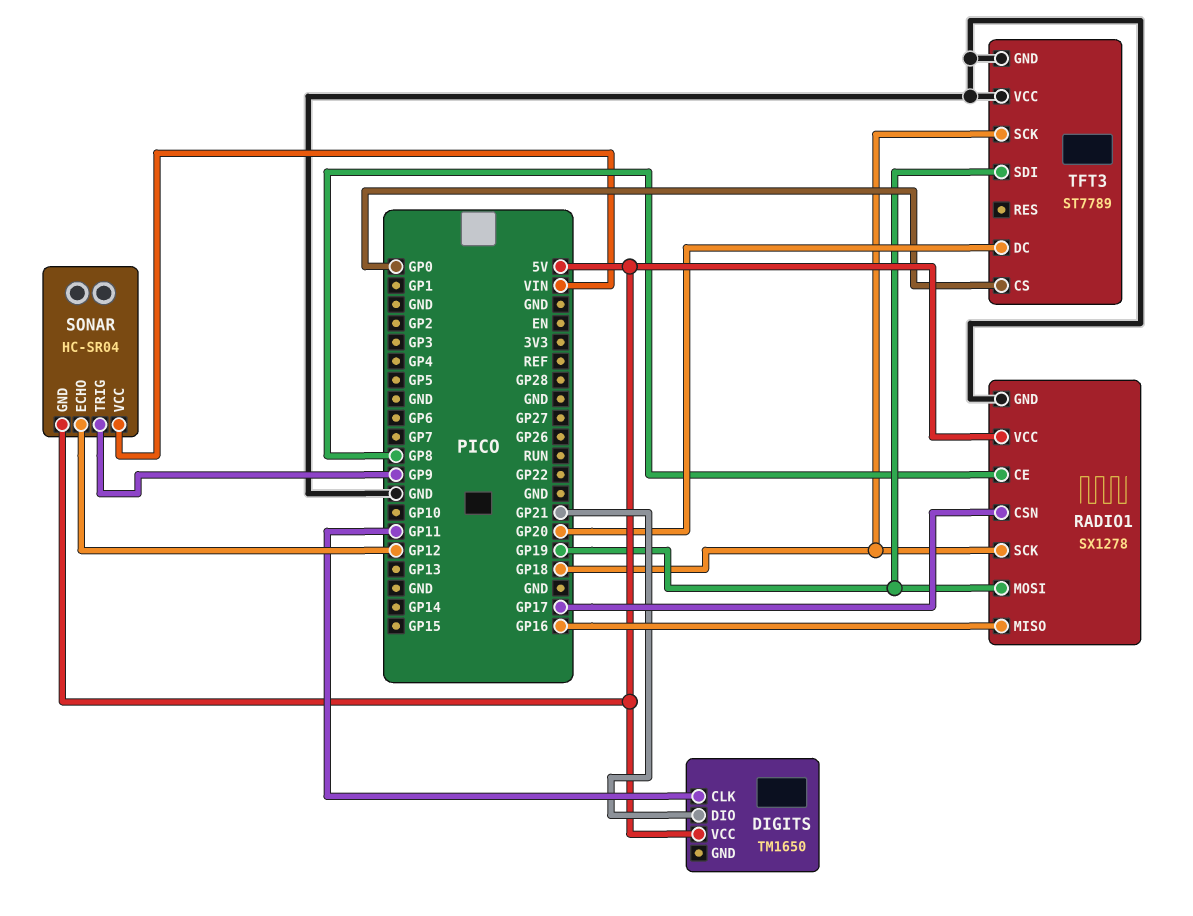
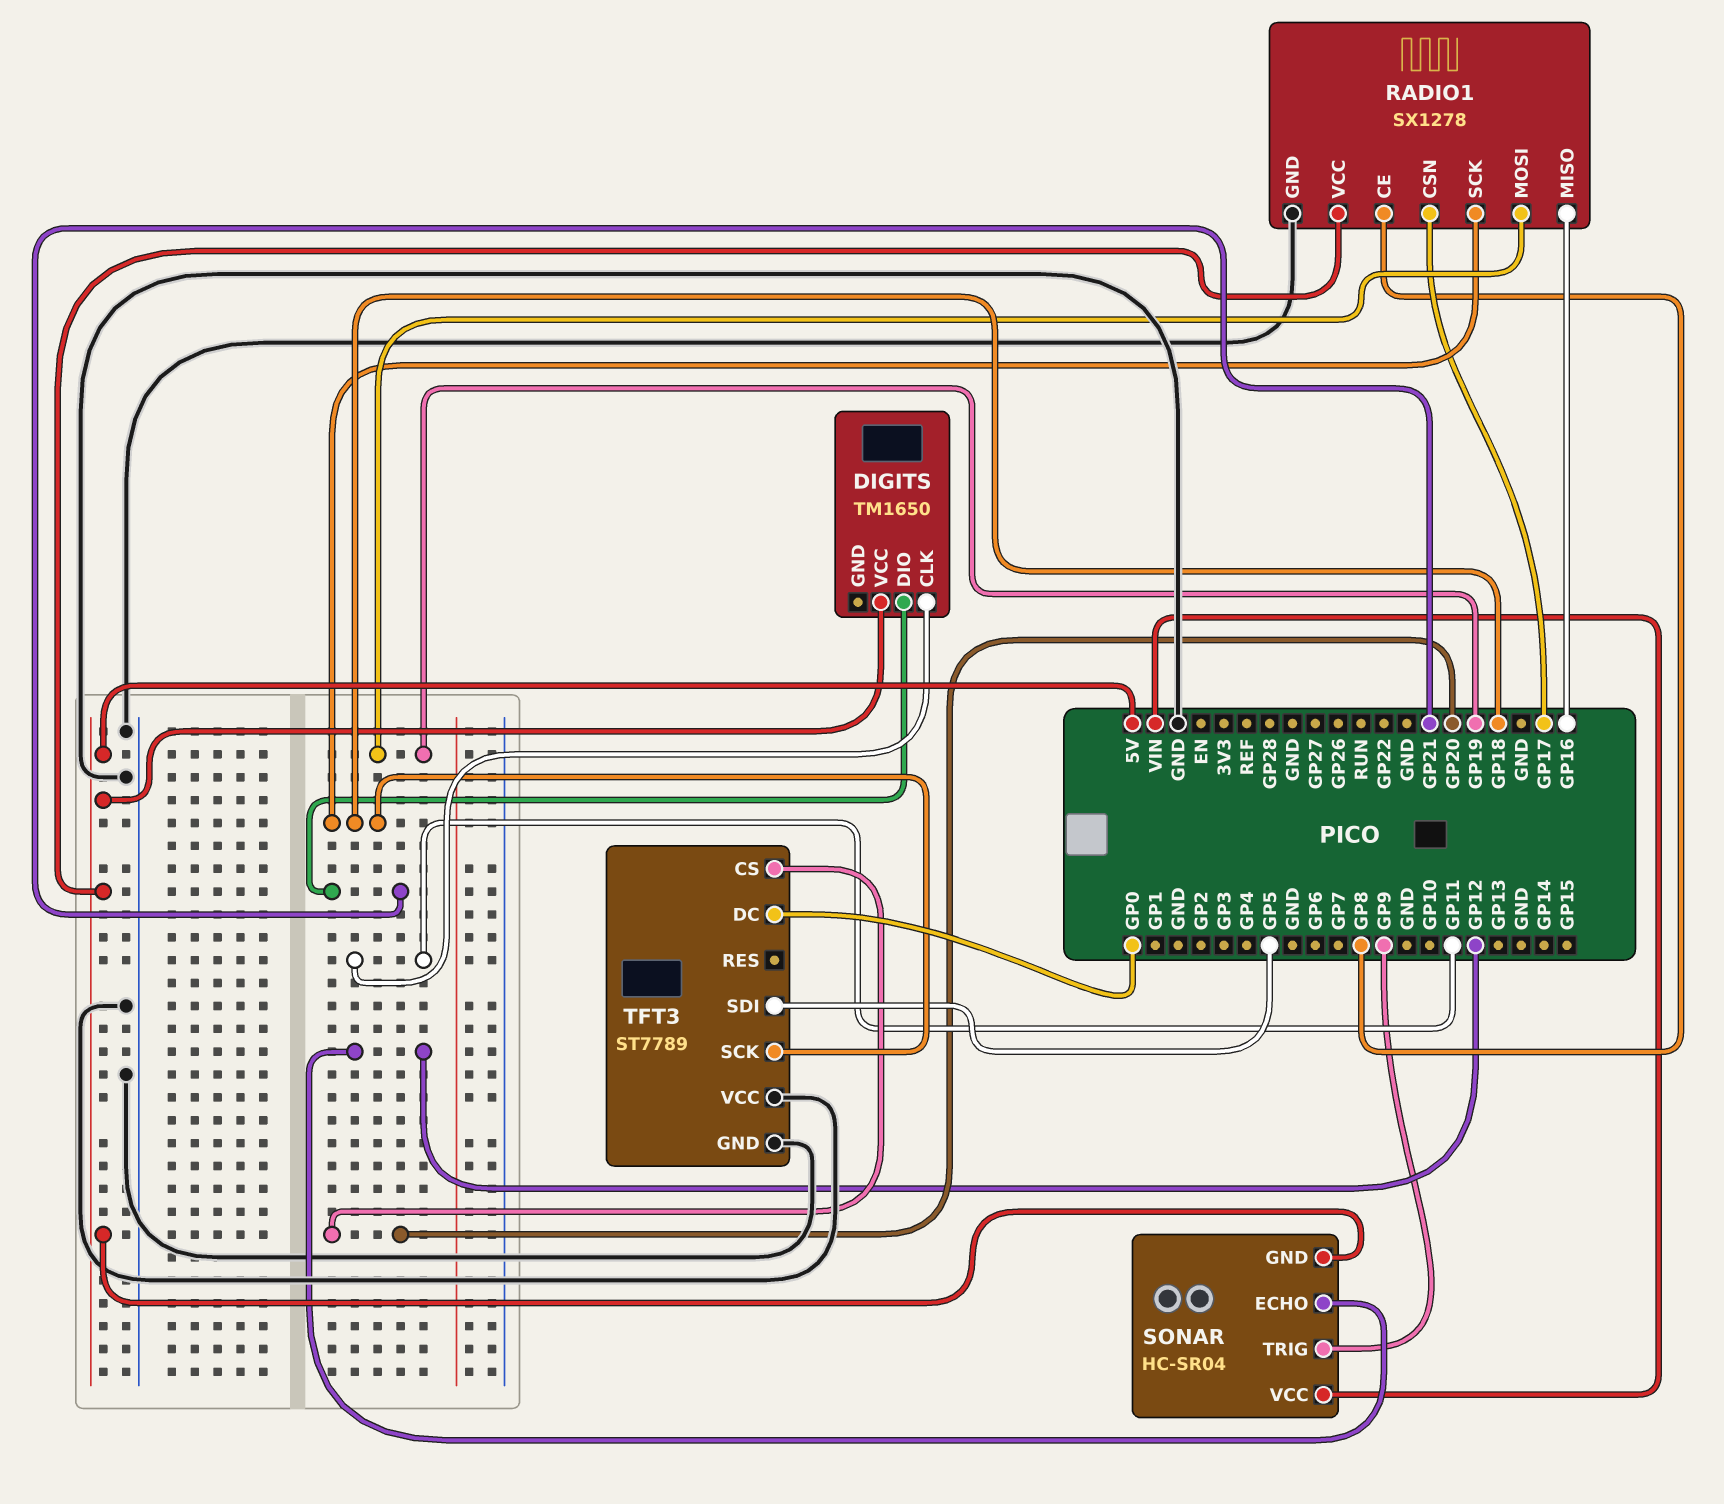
TFT3 pin CS: GP0 -> GP20
TFT3 pin DC: GP20 -> GP0
TFT3 pin SDI: GP19 -> GP5

